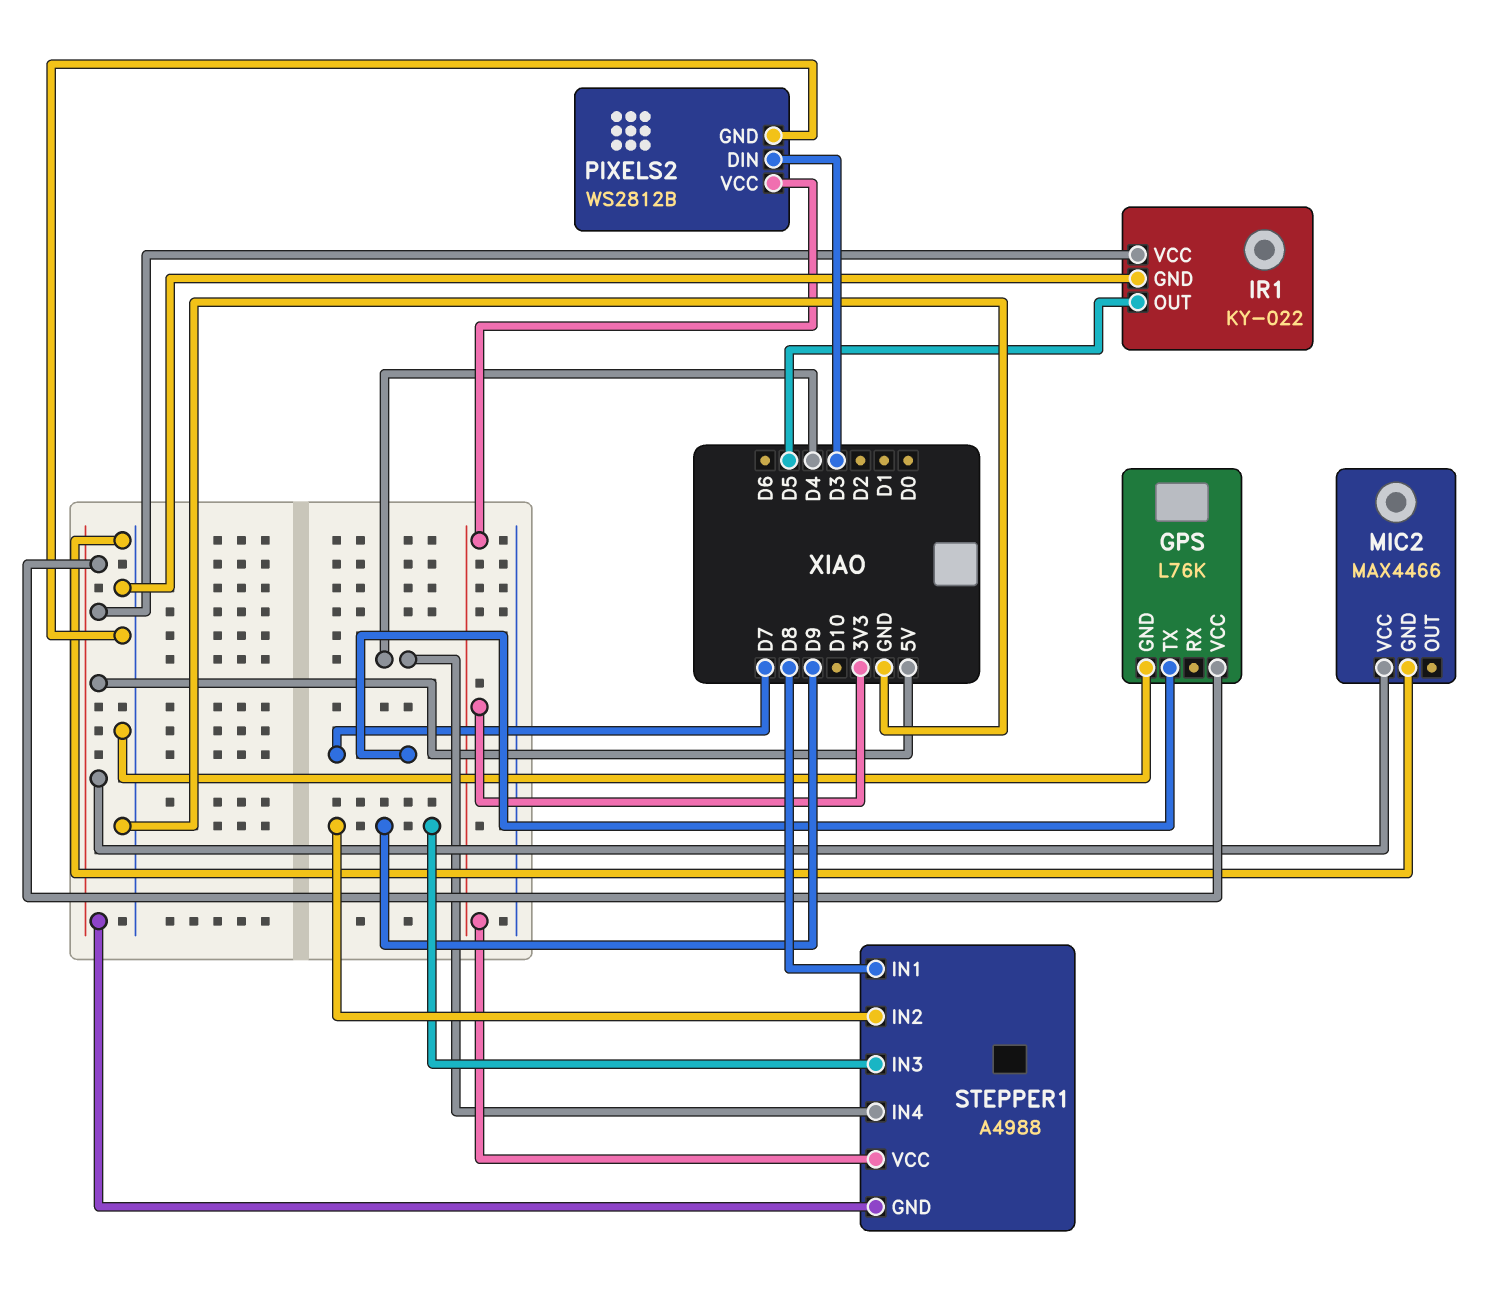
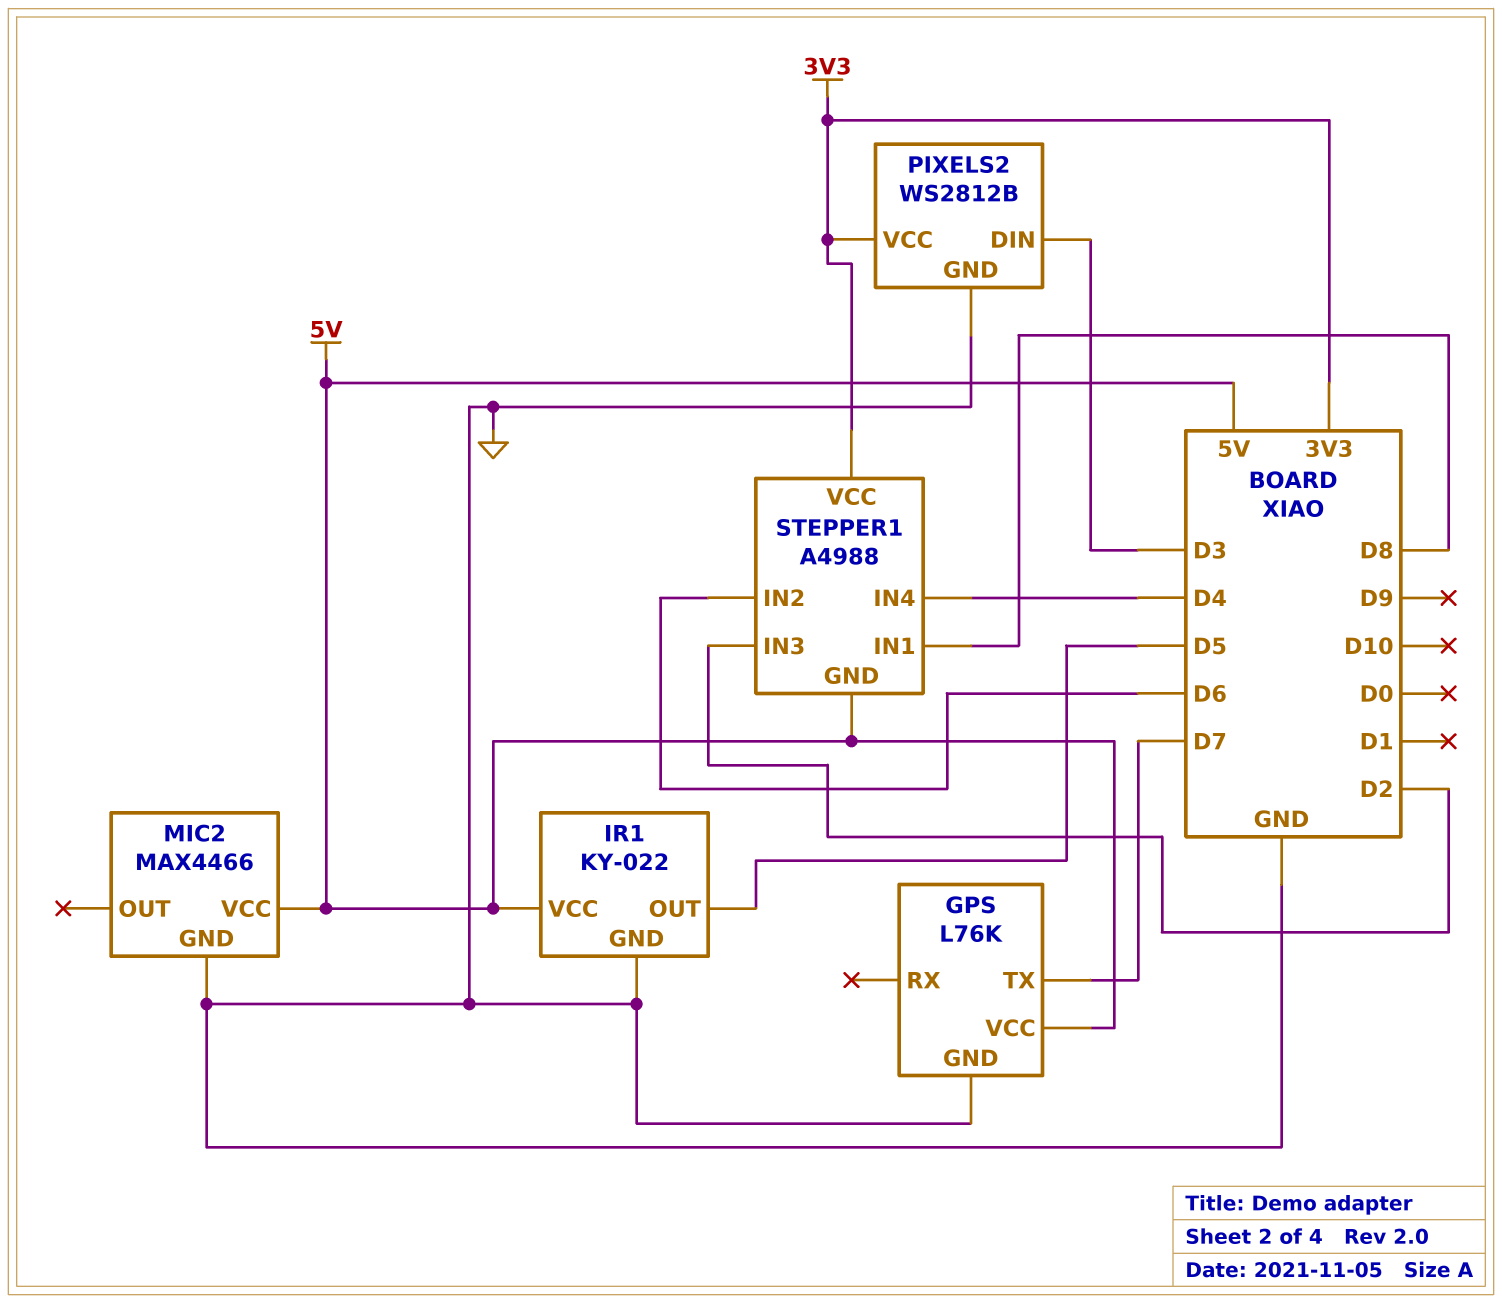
STEPPER1 pin IN2: D9 -> D6
STEPPER1 pin IN3: D9 -> D2

